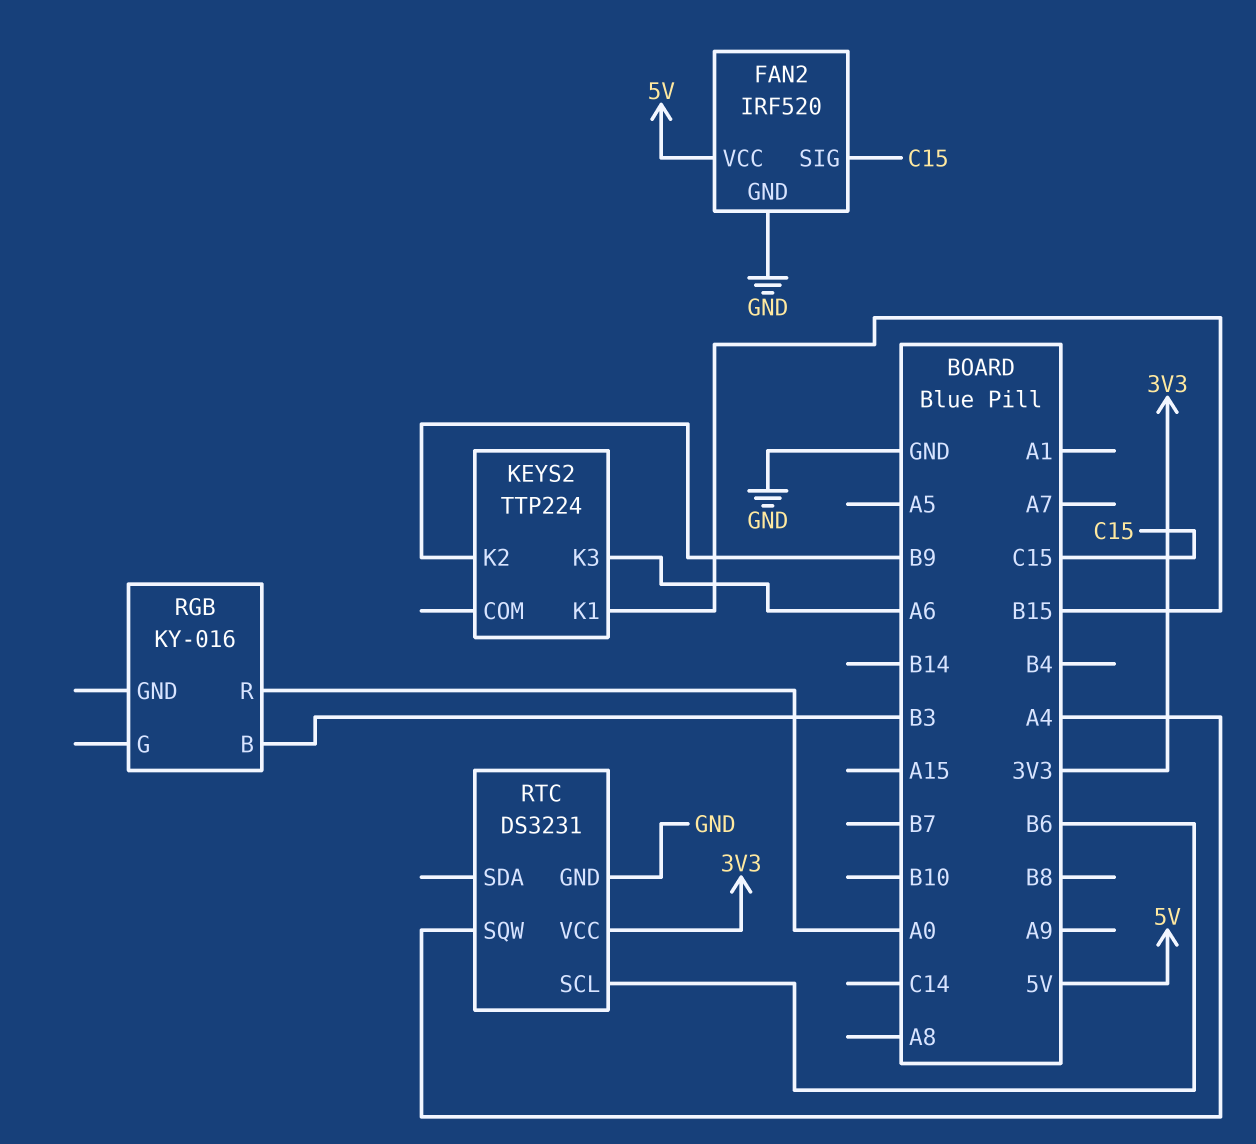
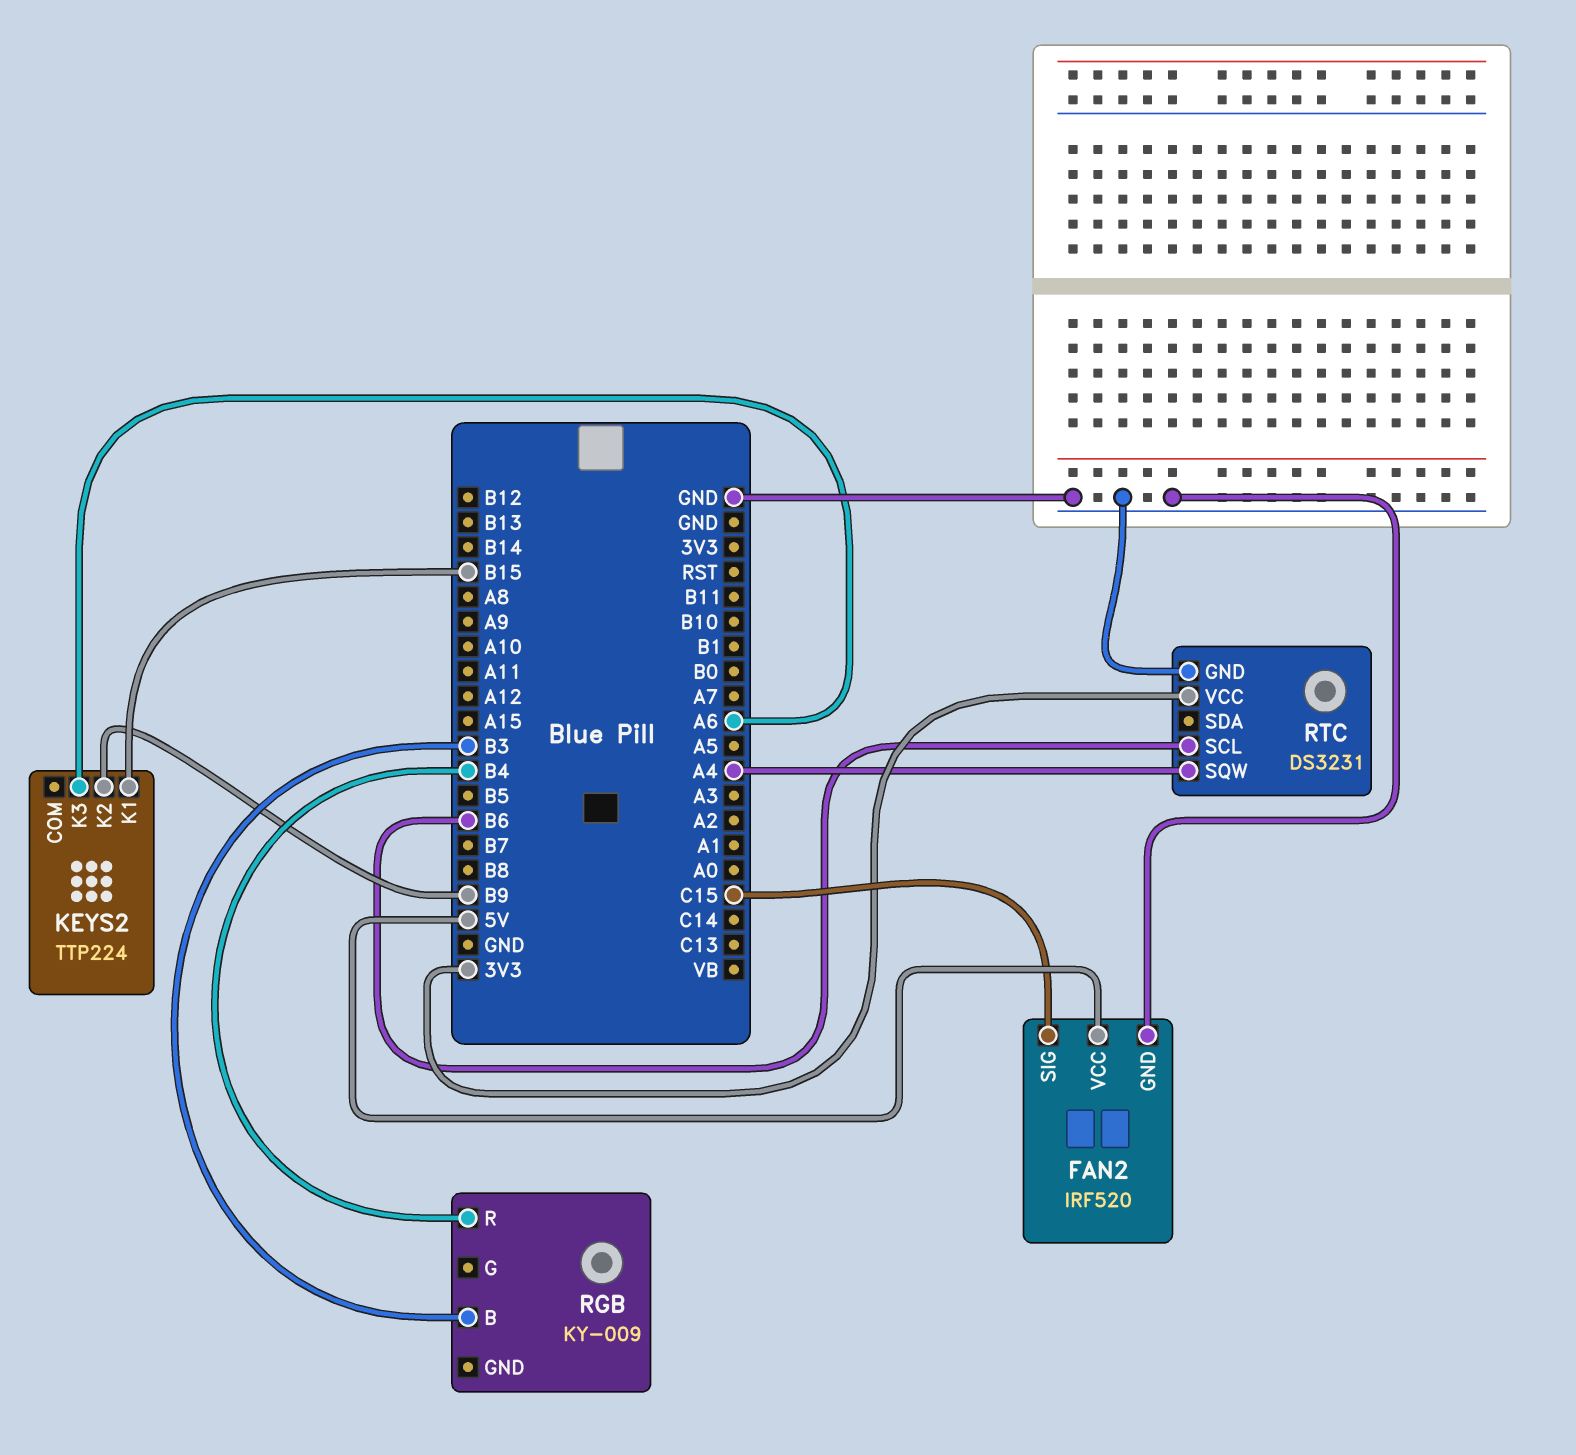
RGB: KY-016 -> KY-009
RGB pin R: A0 -> B4

